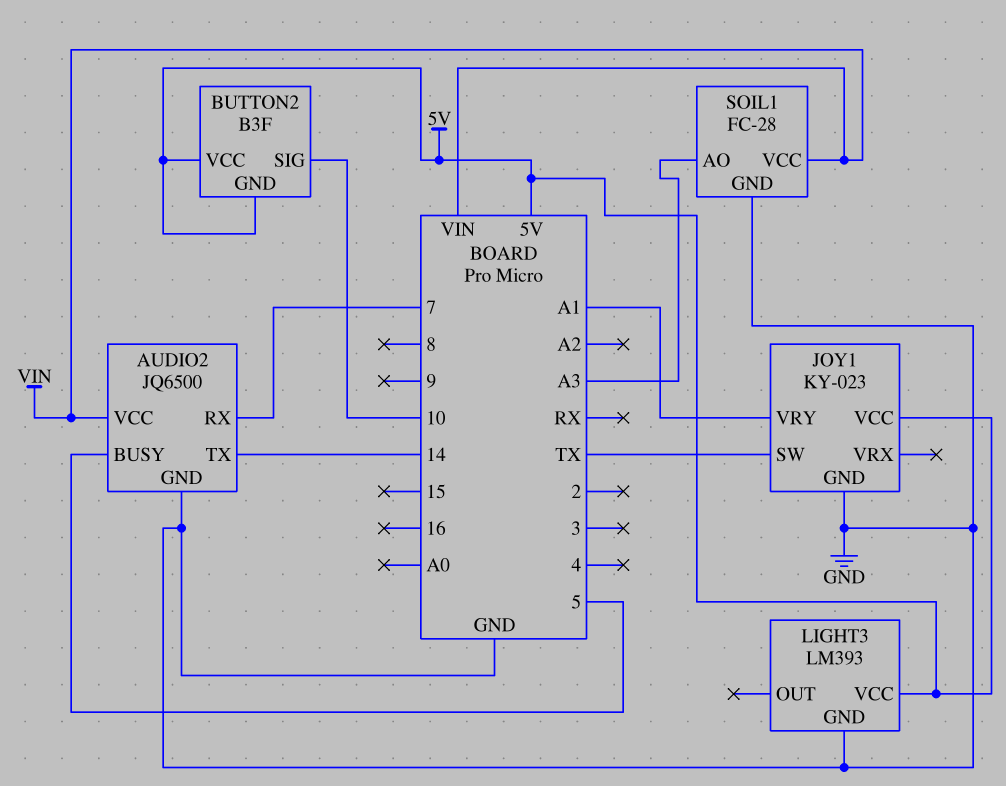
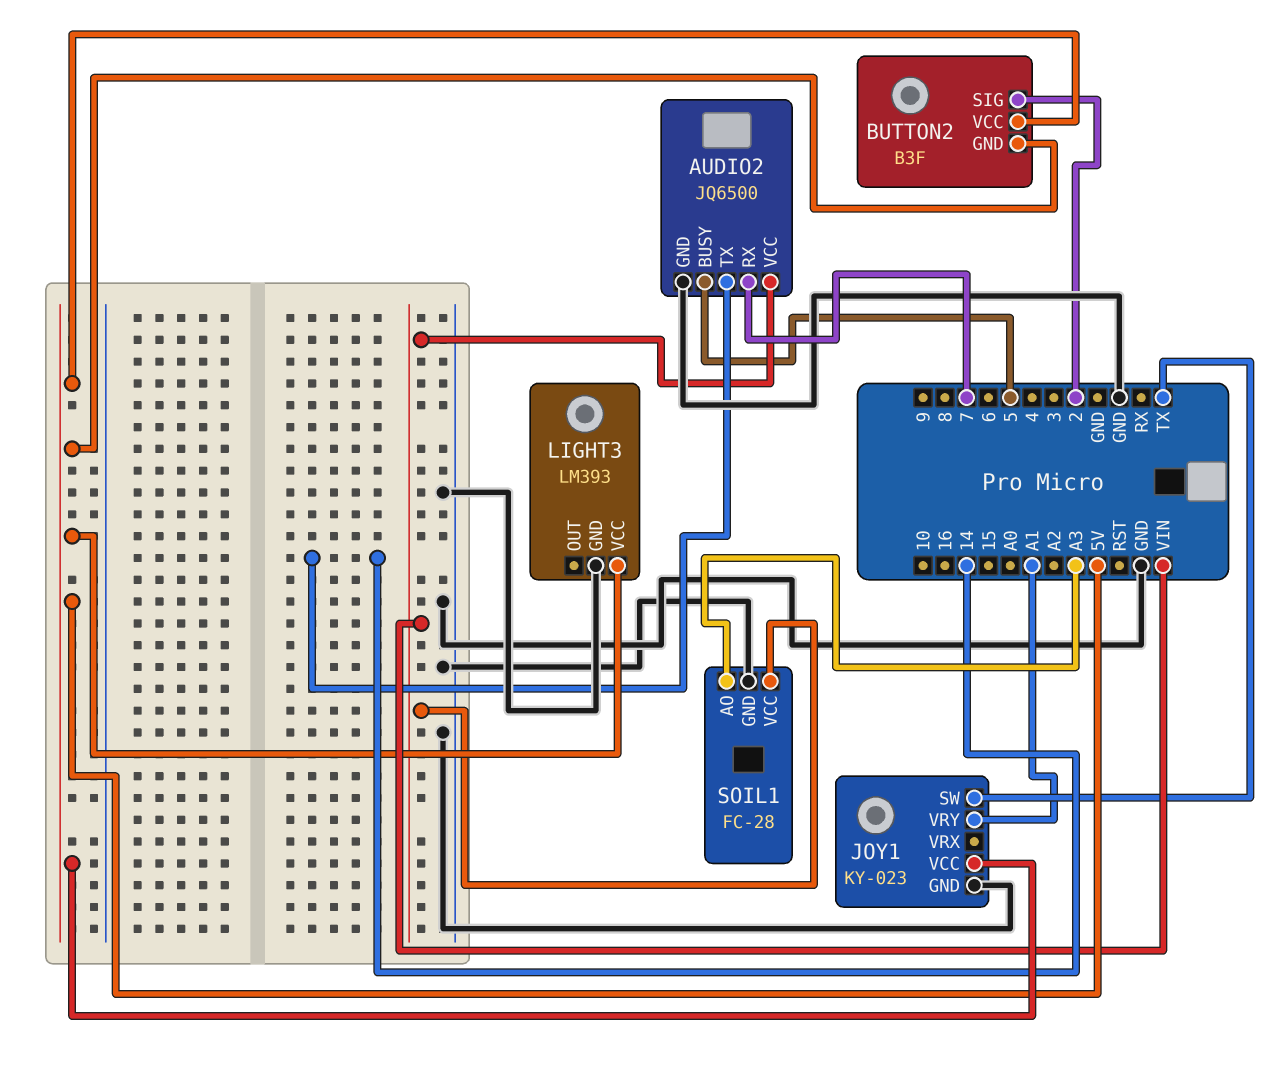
BUTTON2 pin SIG: 10 -> 2

